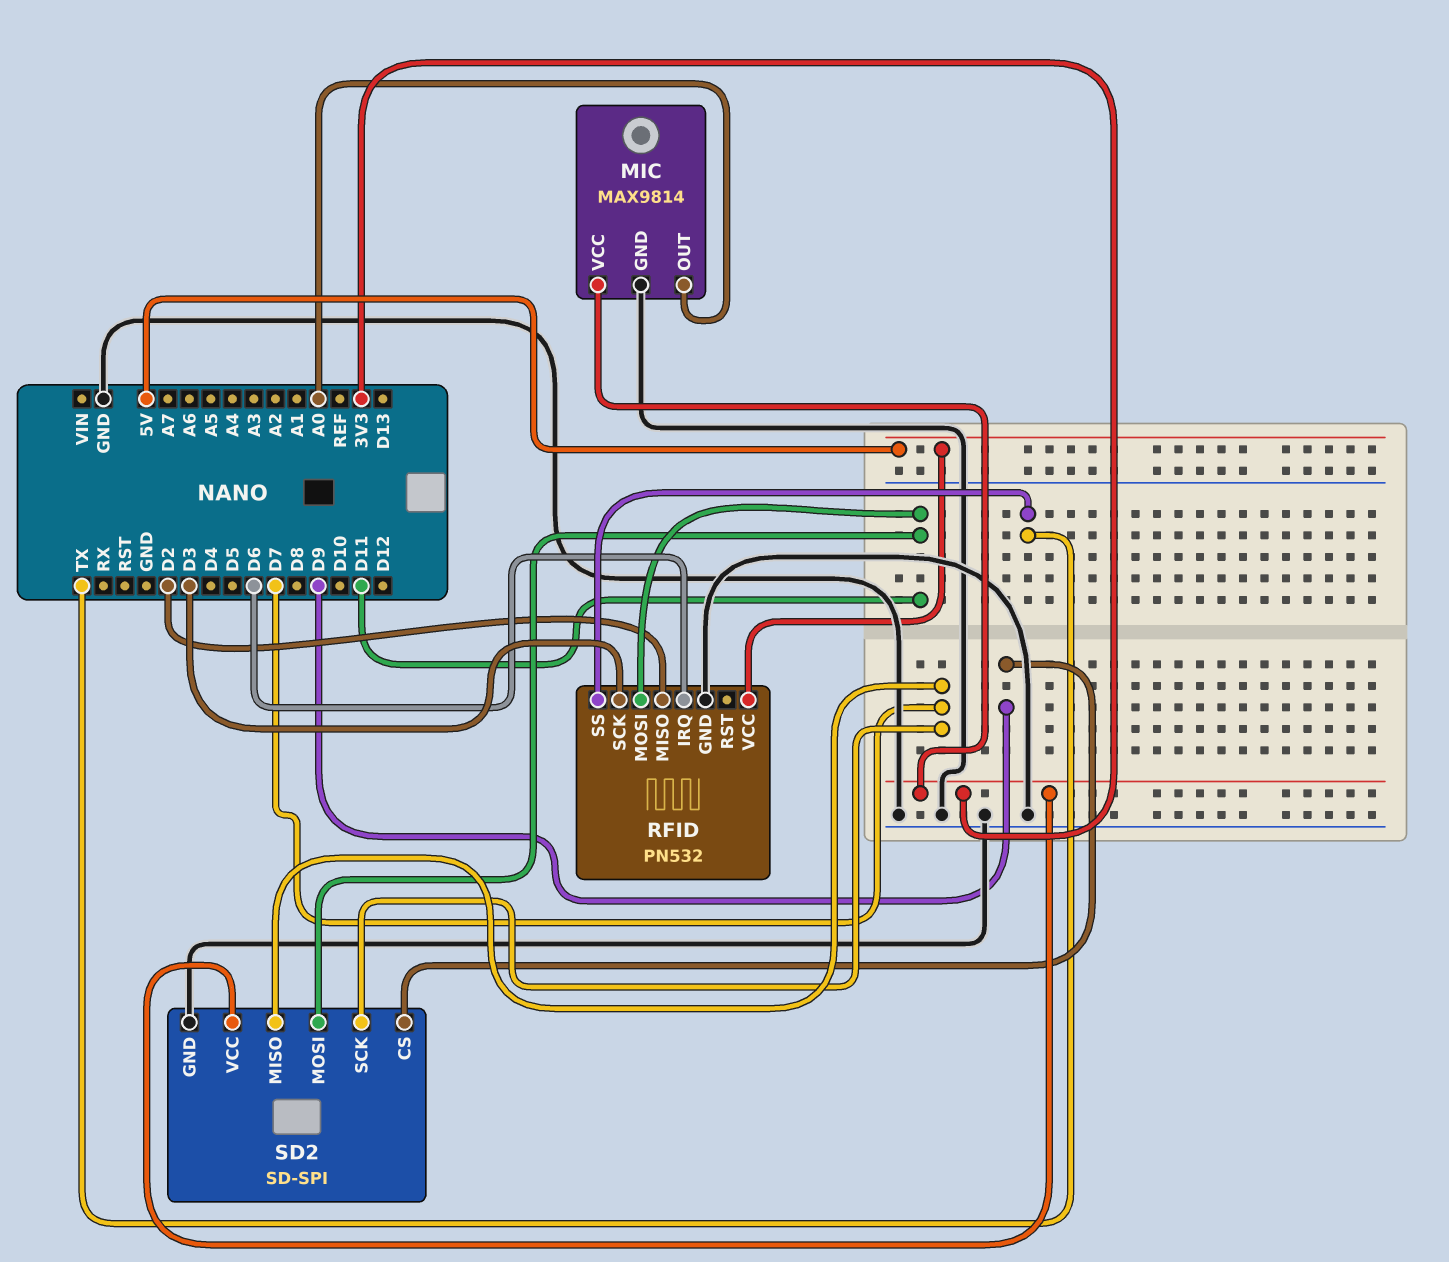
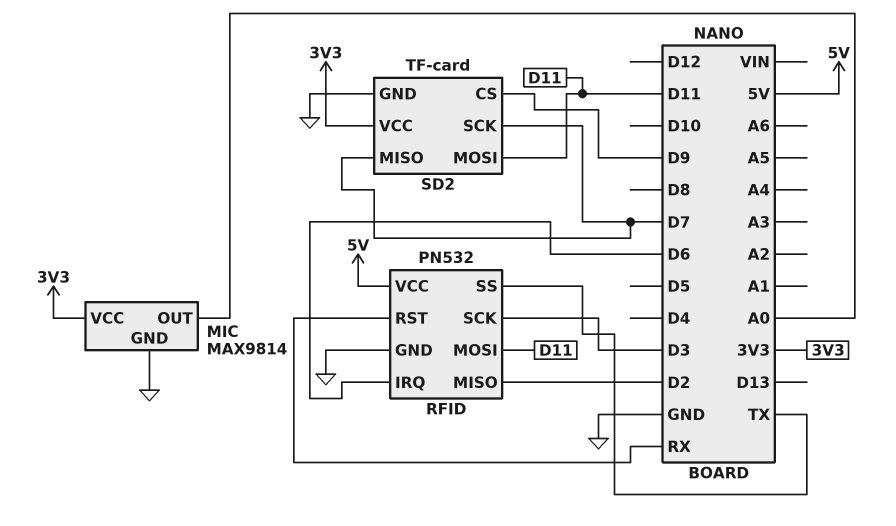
RFID pin RST: none -> RX
SD2: SD-SPI -> TF-card

